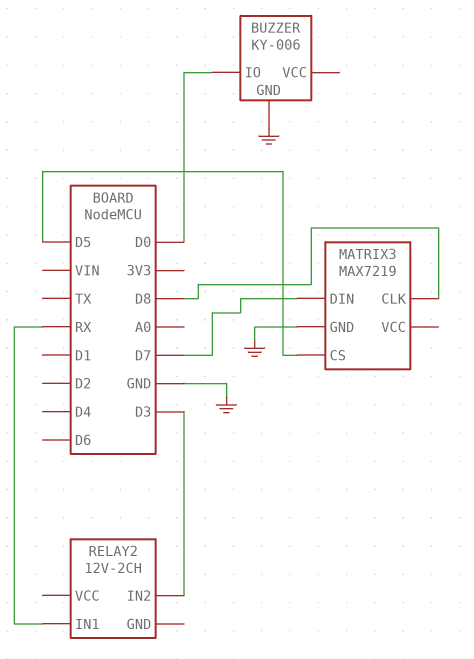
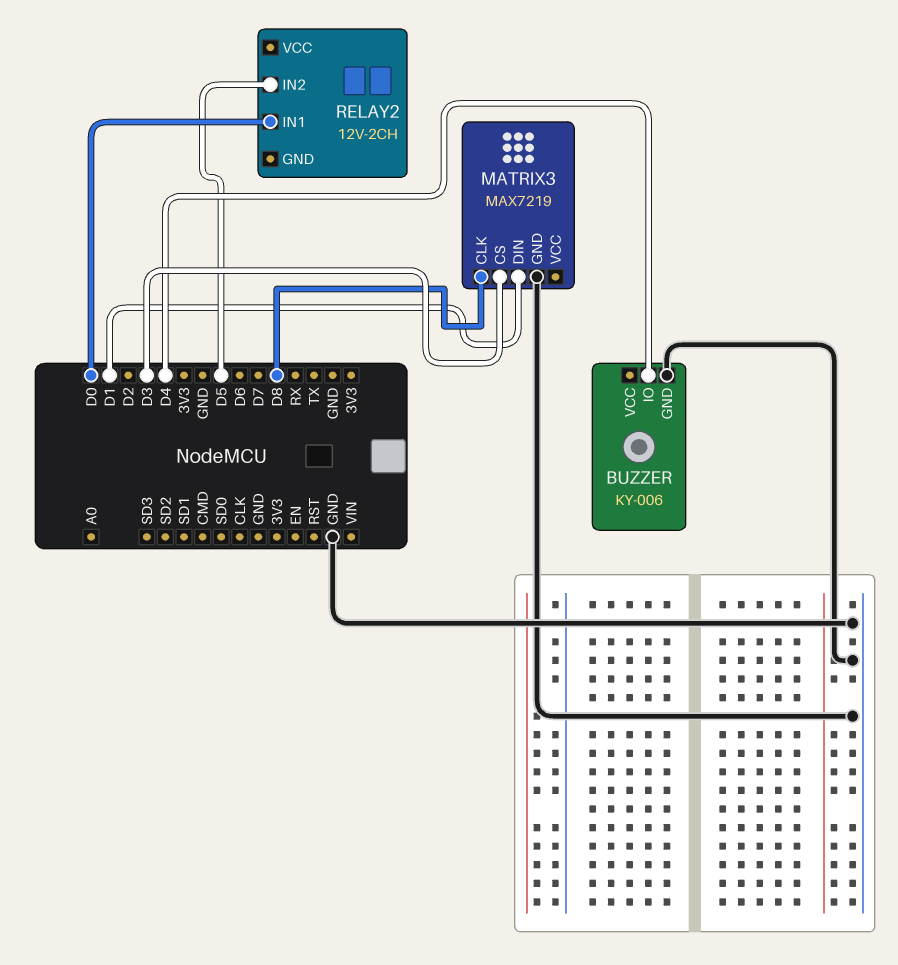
BUZZER pin IO: D0 -> D4
MATRIX3 pin CS: D5 -> D3
MATRIX3 pin DIN: D7 -> D1
RELAY2 pin IN1: RX -> D0
RELAY2 pin IN2: D3 -> D5

